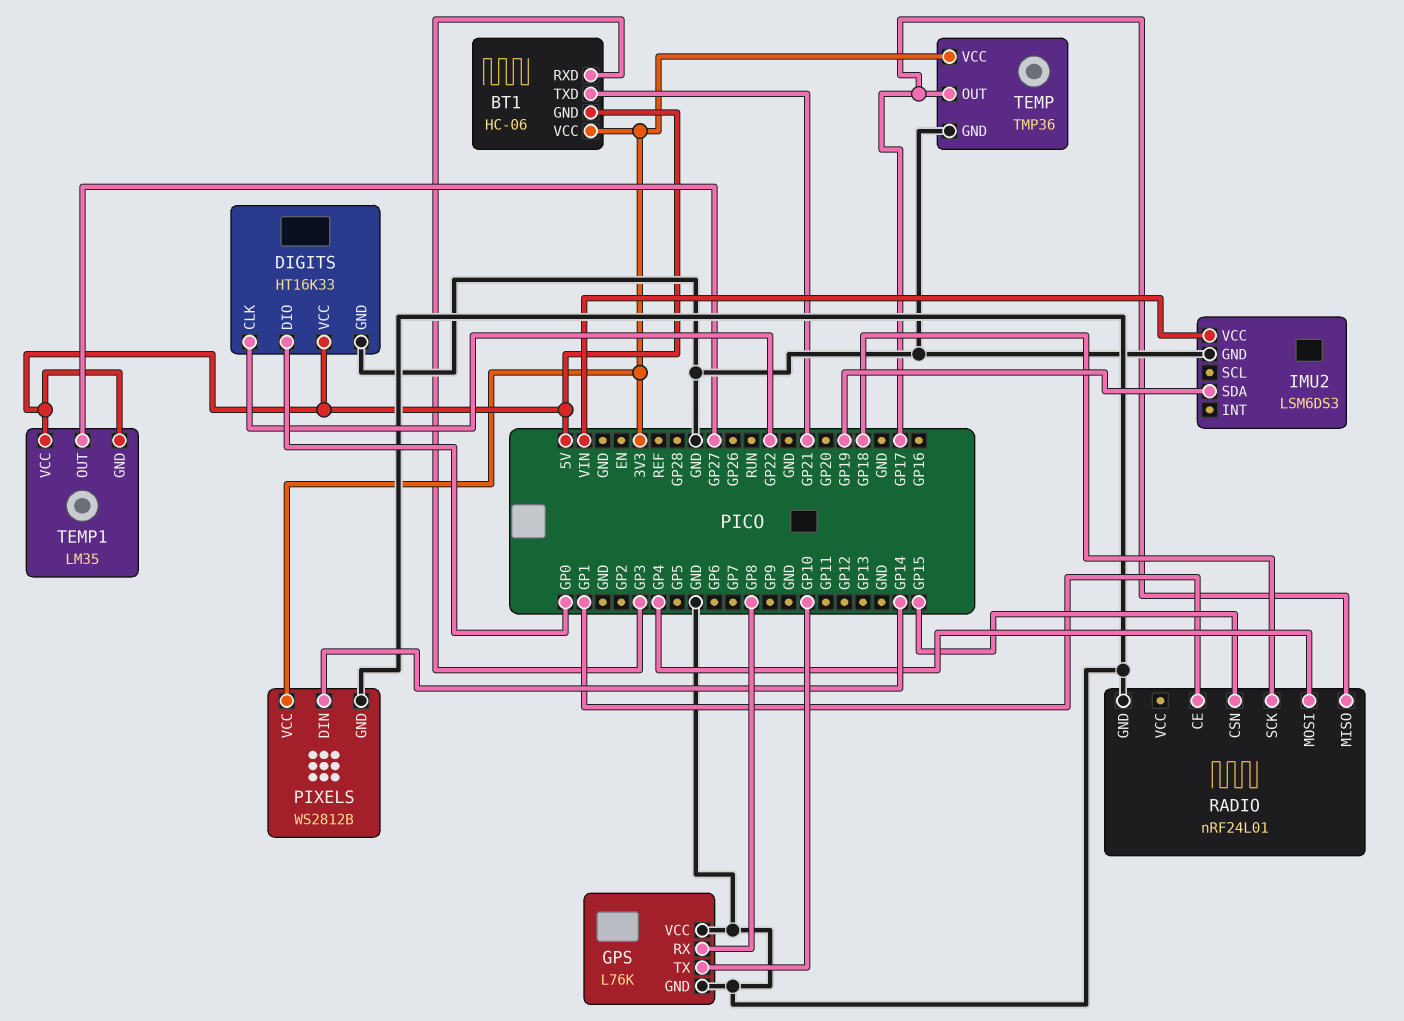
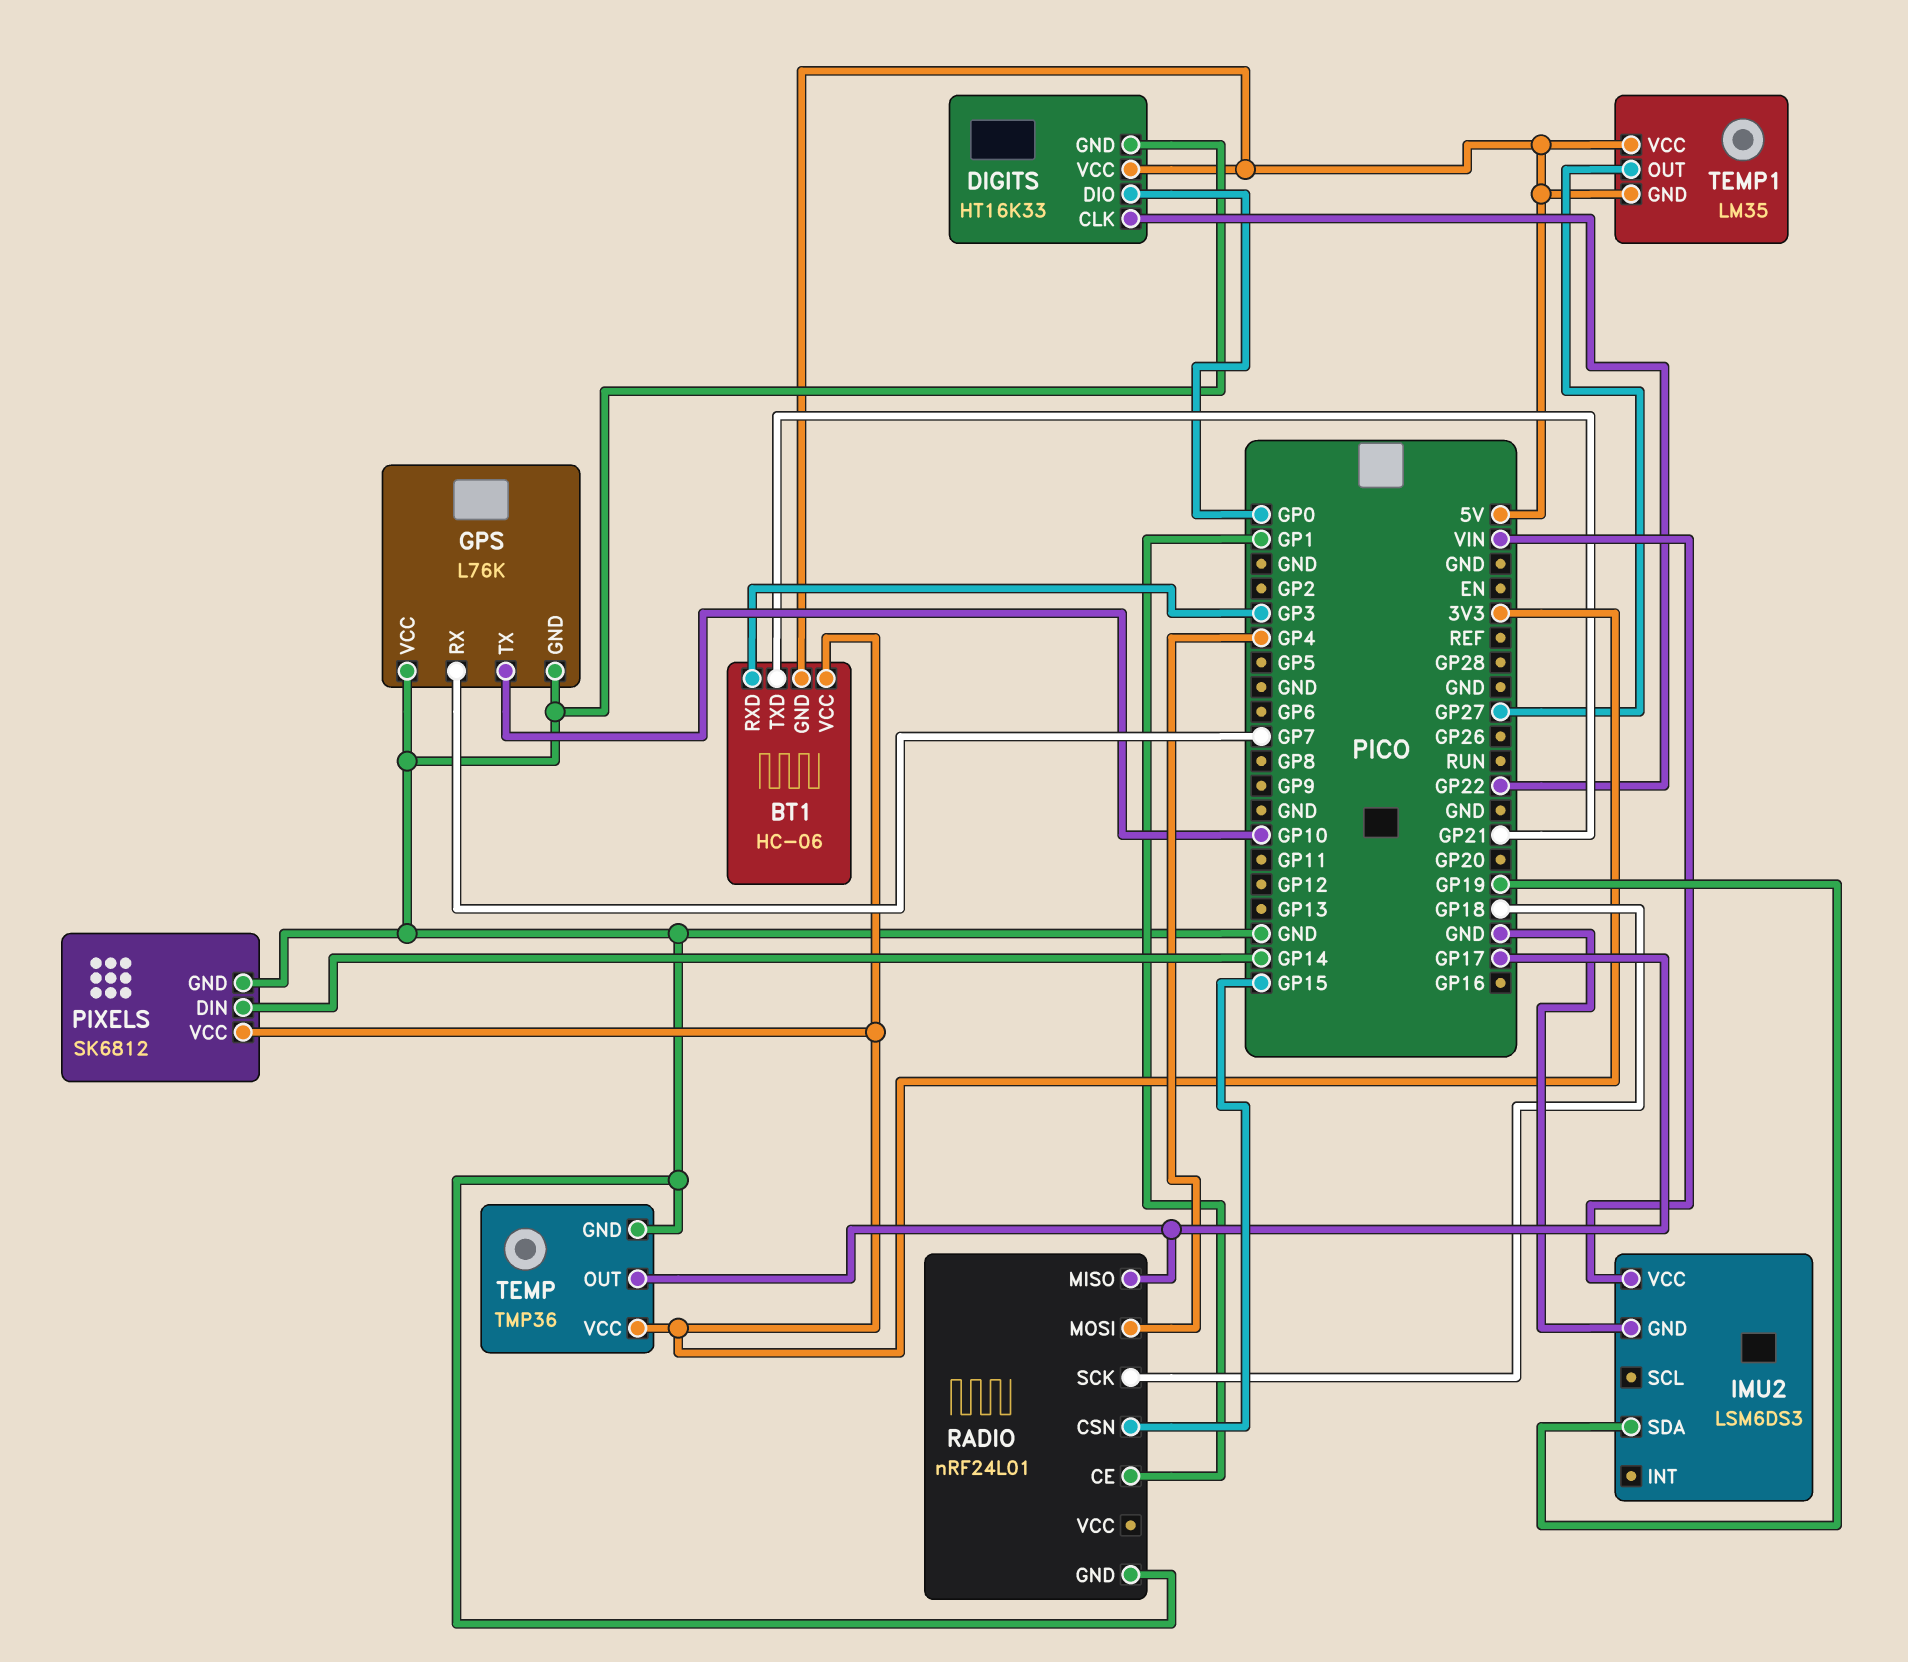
GPS pin RX: GP8 -> GP7
PIXELS: WS2812B -> SK6812

